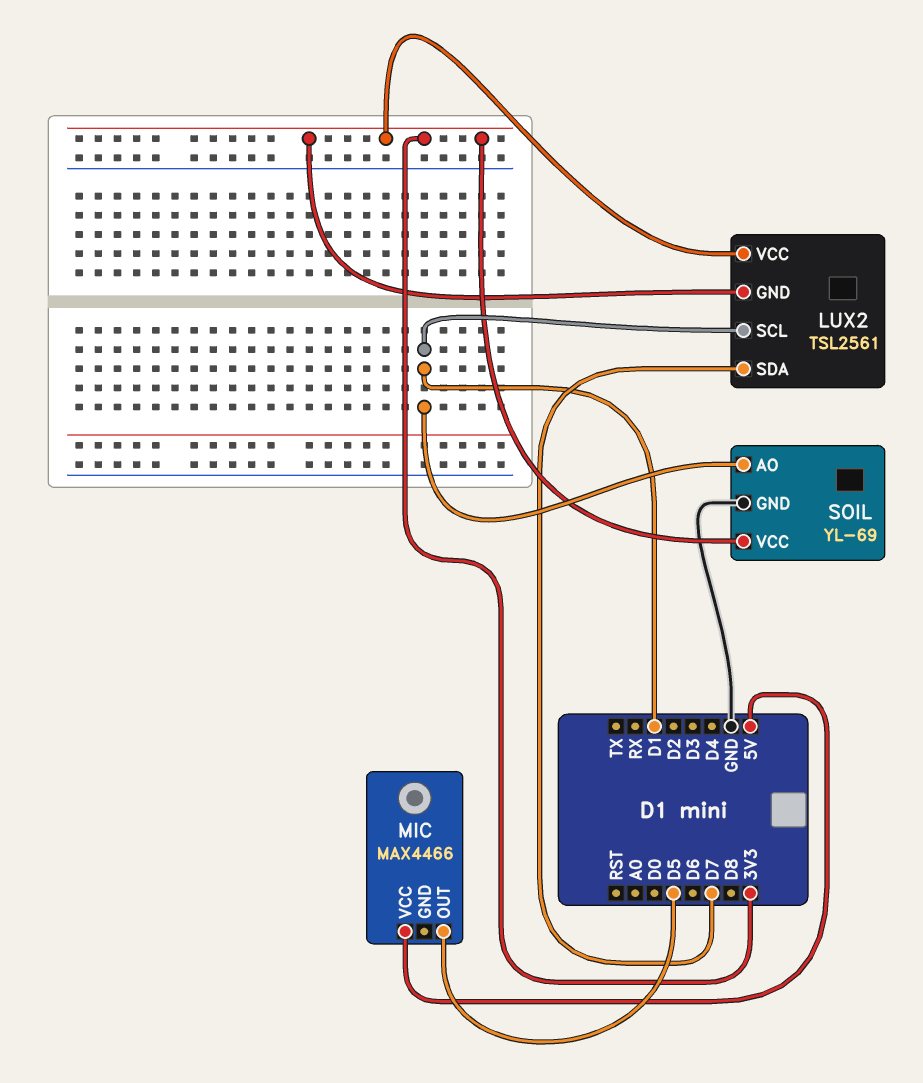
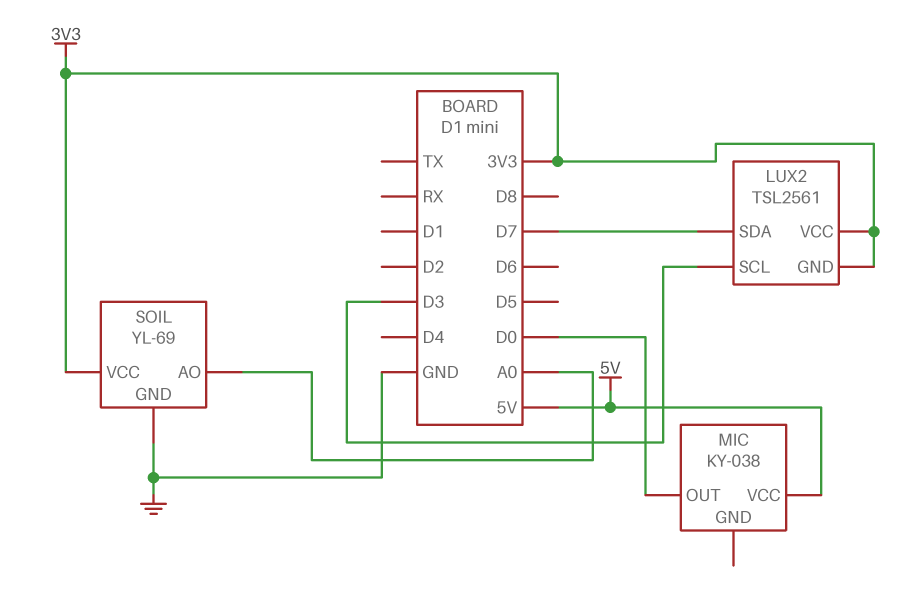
LUX2 pin SCL: D1 -> D3
MIC: MAX4466 -> KY-038
MIC pin OUT: D5 -> D0
SOIL pin AO: D1 -> A0

